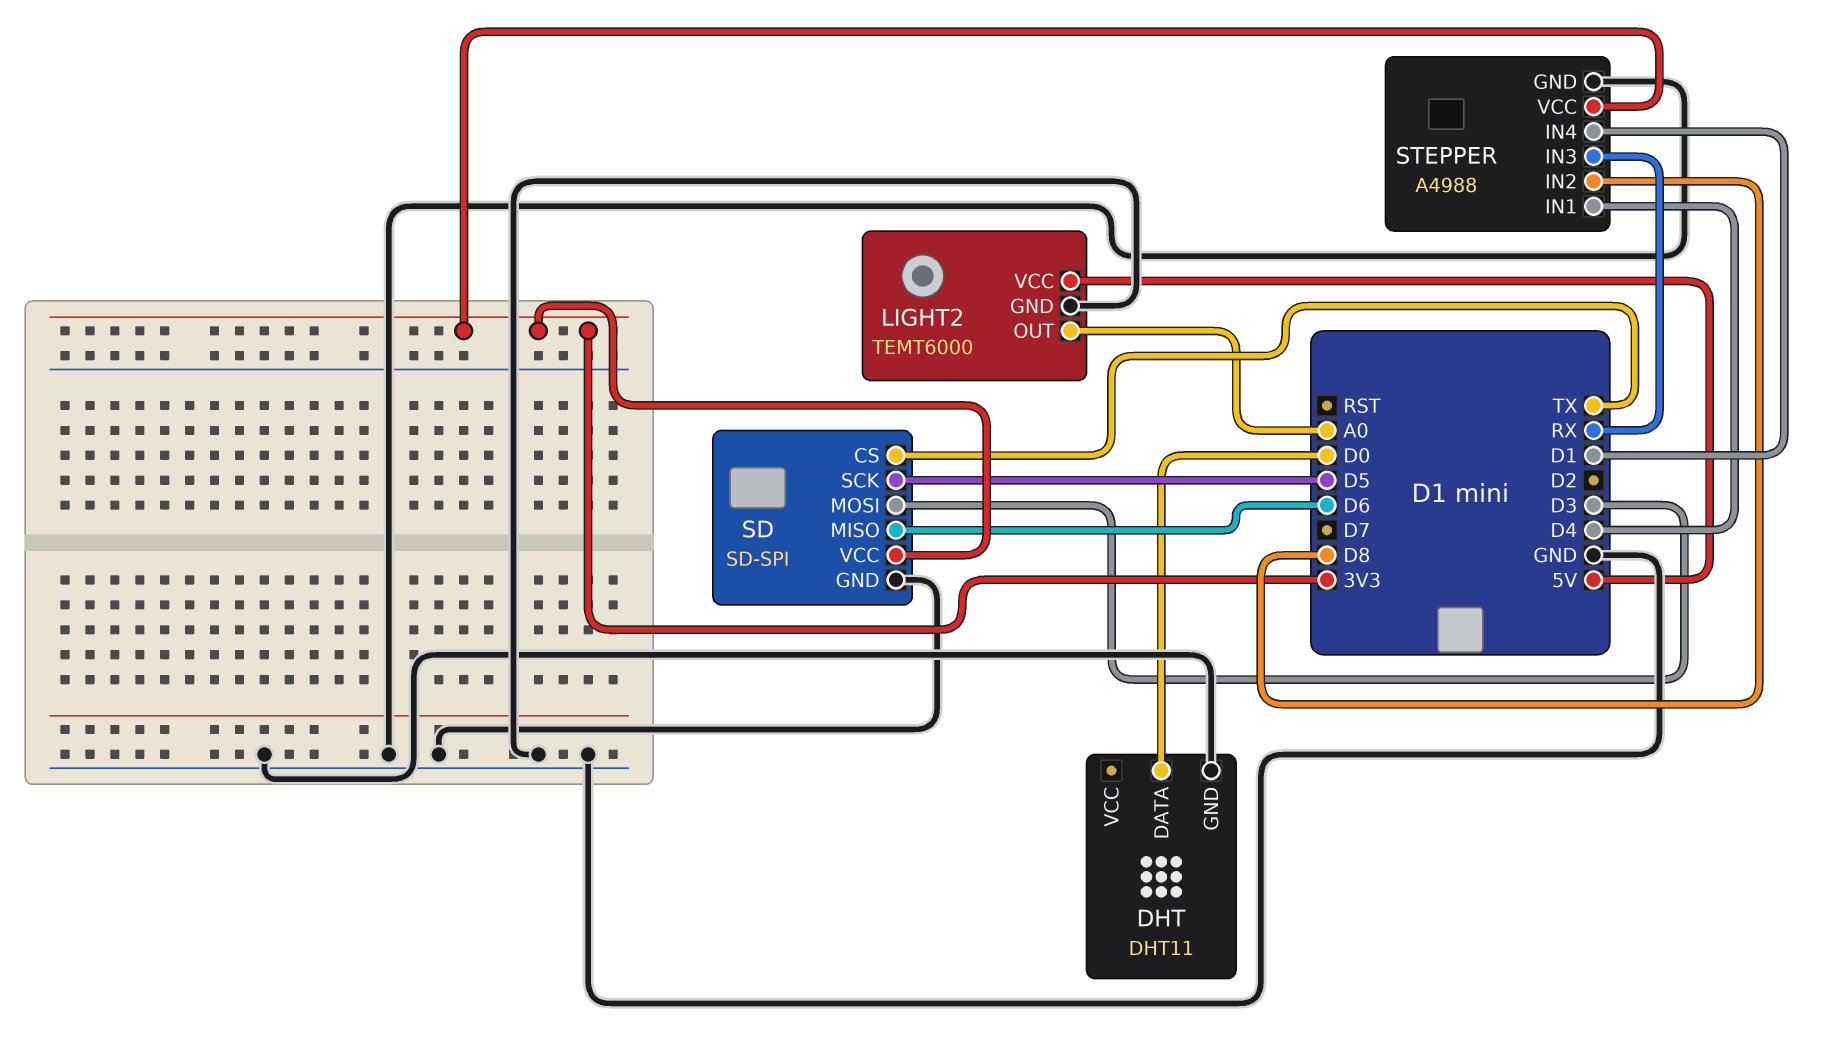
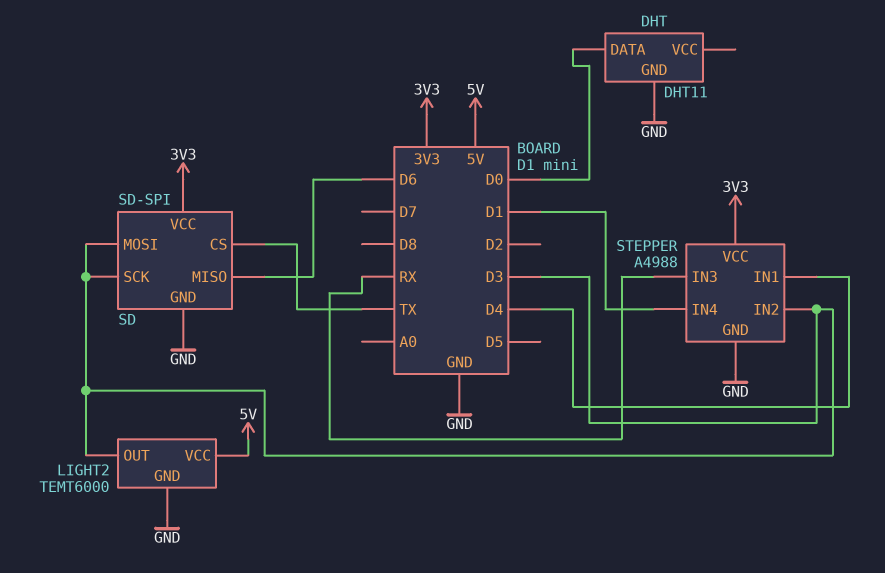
LIGHT2 pin OUT: A0 -> D3
SD pin SCK: D5 -> D3
STEPPER pin IN2: D8 -> D3

